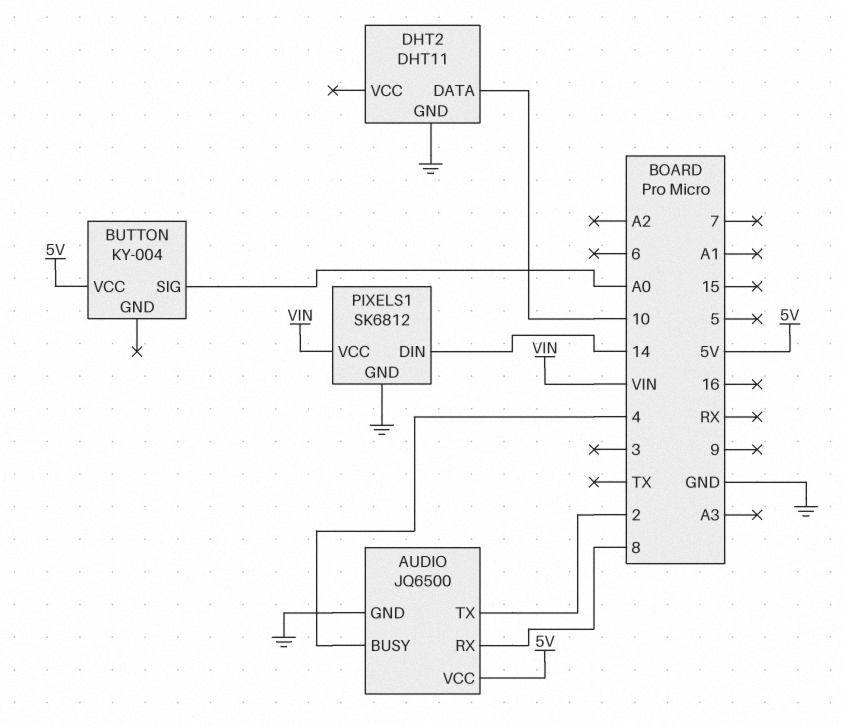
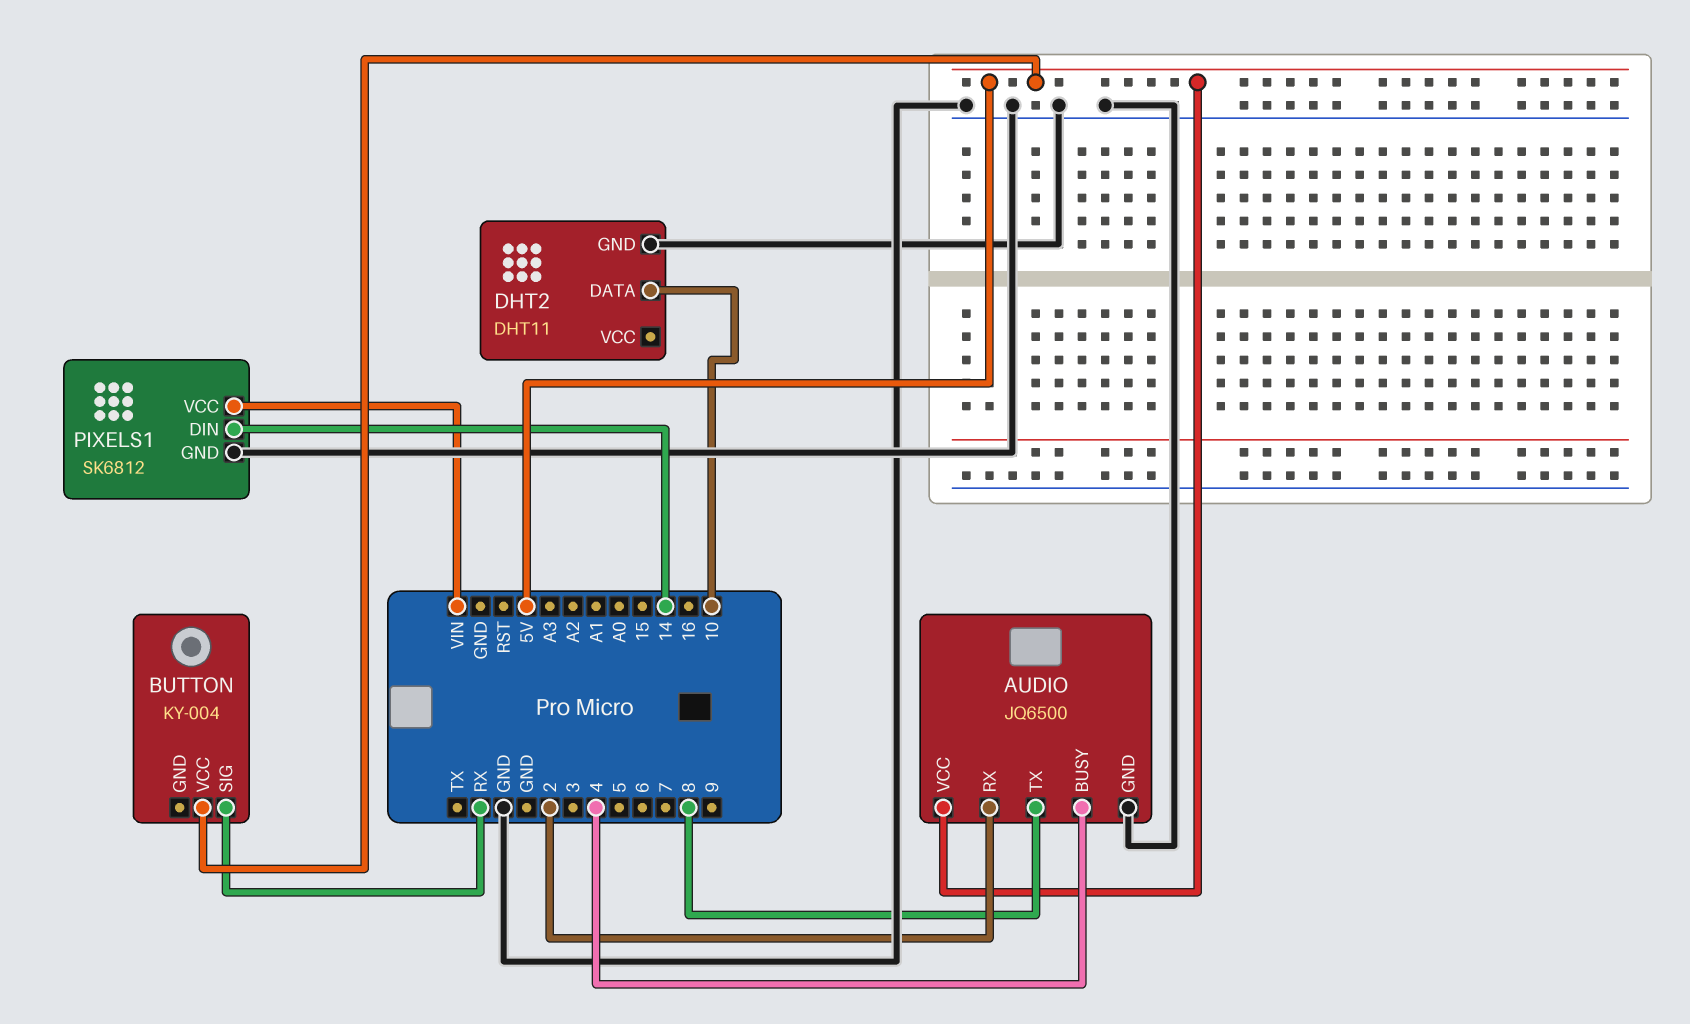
AUDIO pin RX: 8 -> 2
AUDIO pin TX: 2 -> 8
BUTTON pin SIG: A0 -> RX

